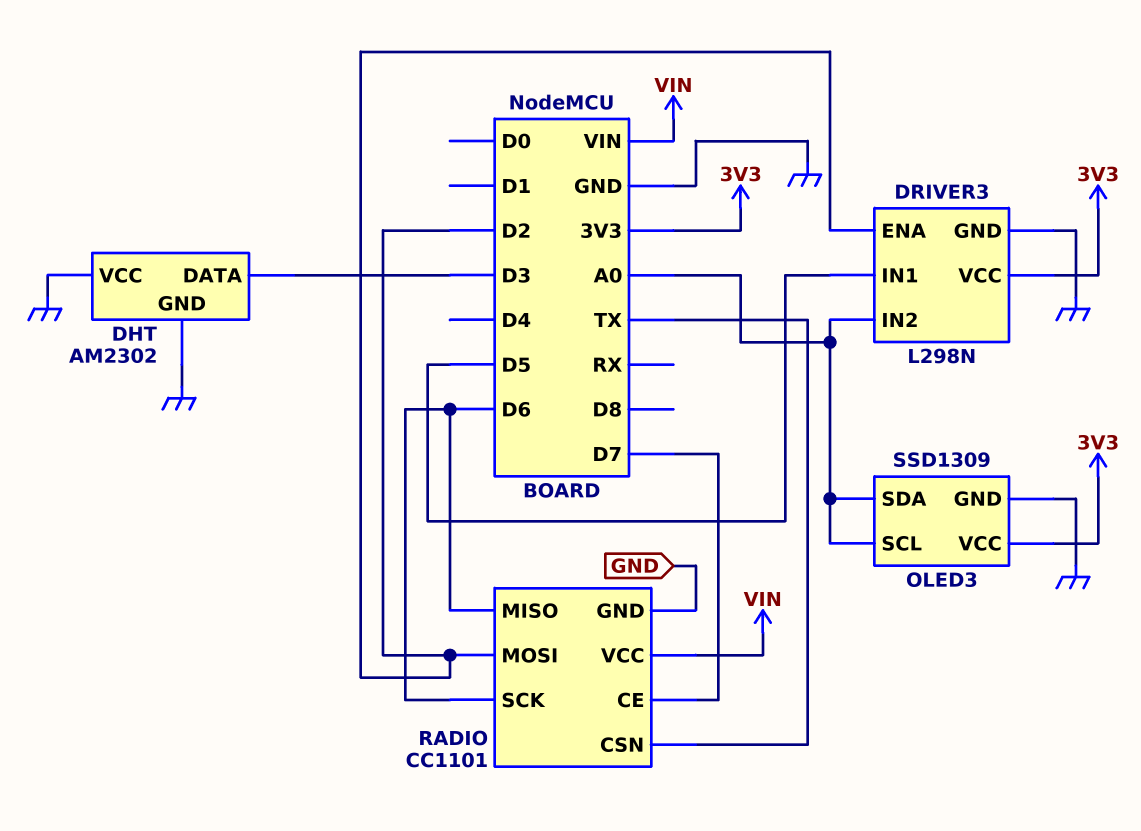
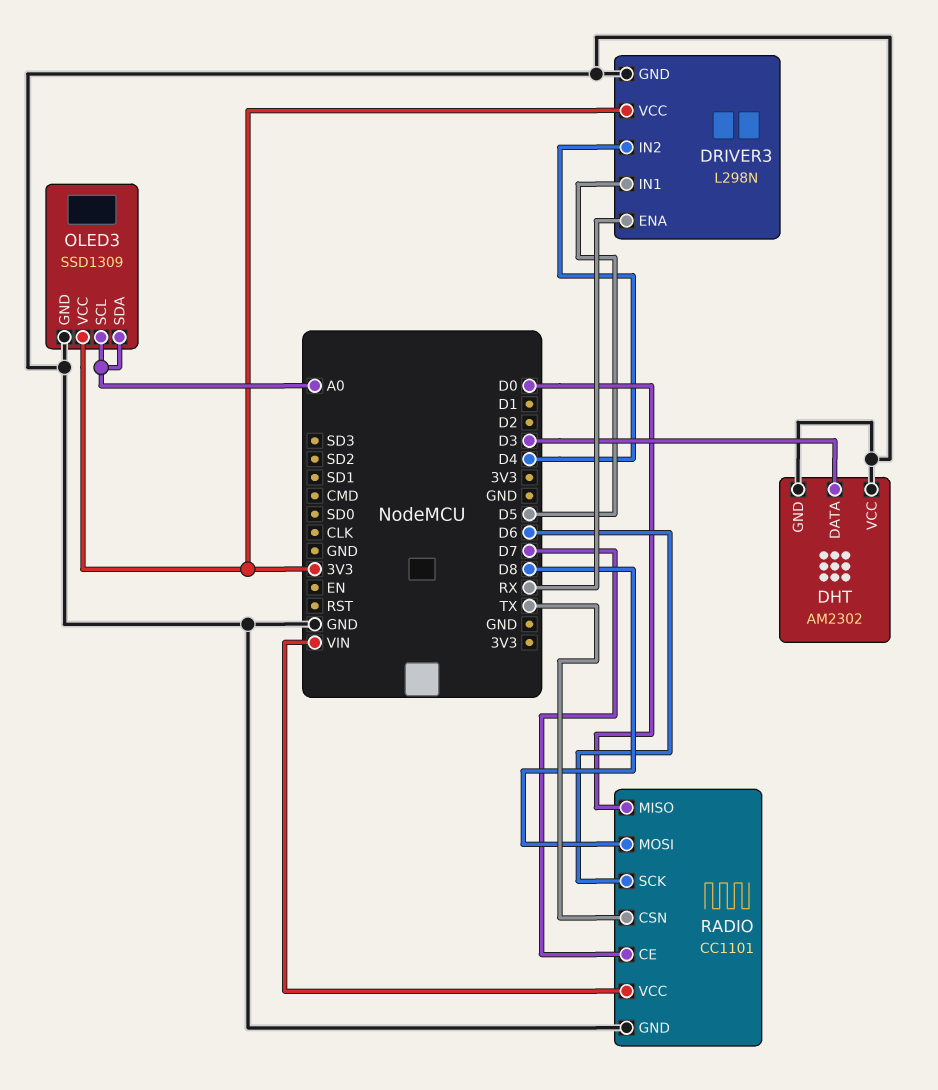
DRIVER3 pin ENA: D2 -> RX
DRIVER3 pin IN2: A0 -> D4
RADIO pin MISO: D6 -> D0
RADIO pin MOSI: D2 -> D8

